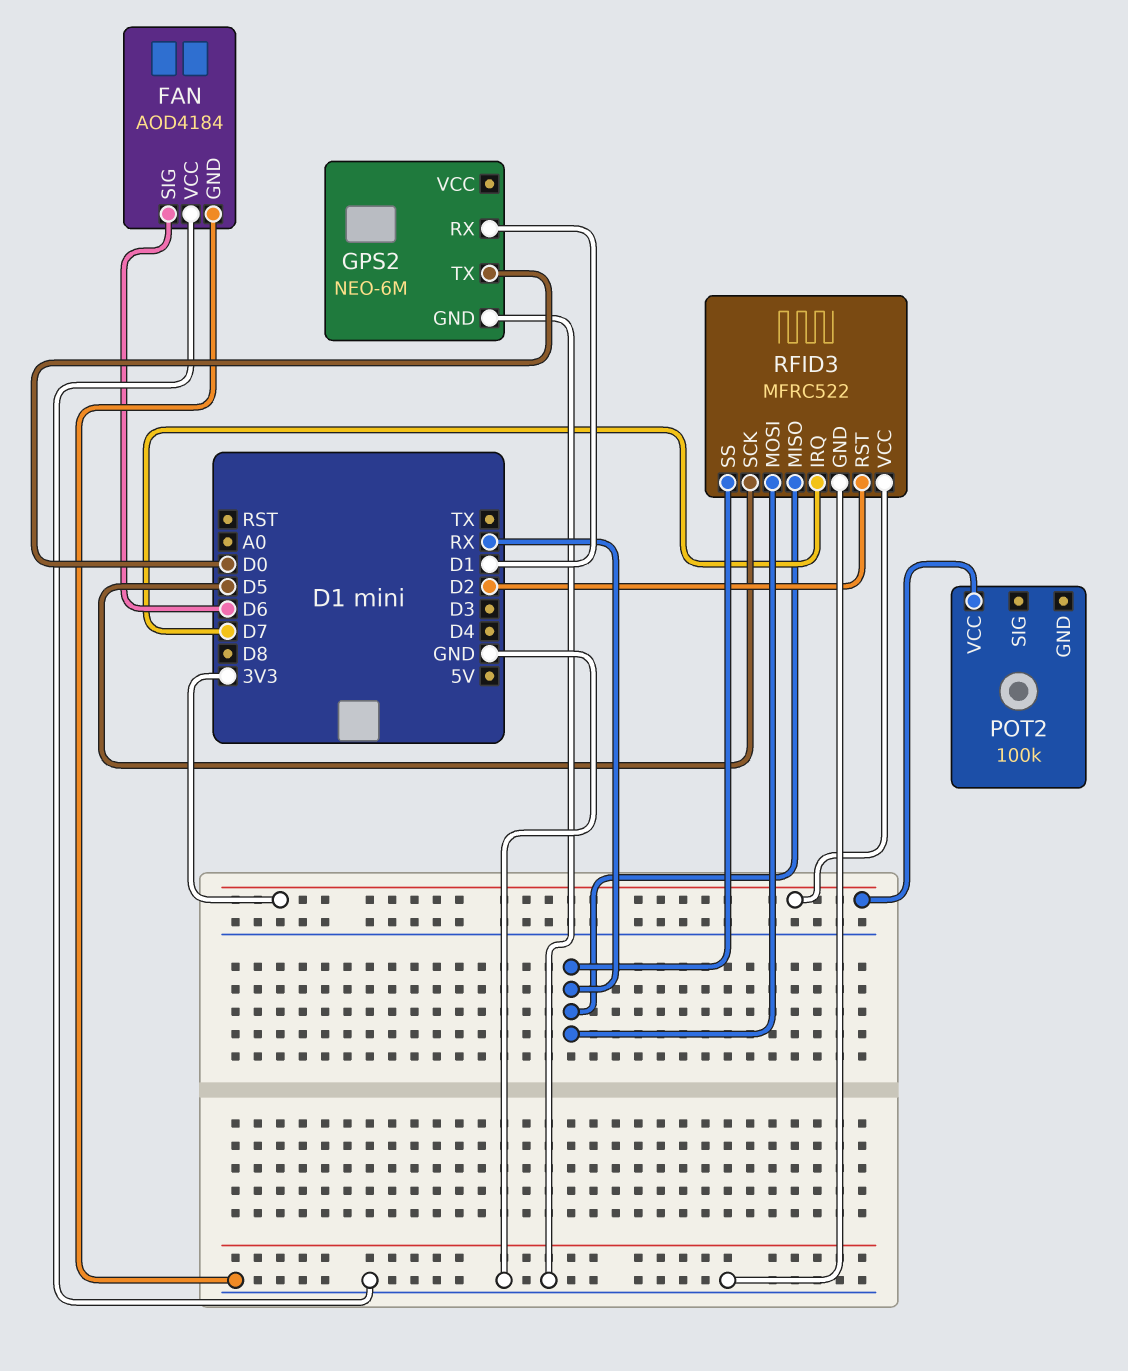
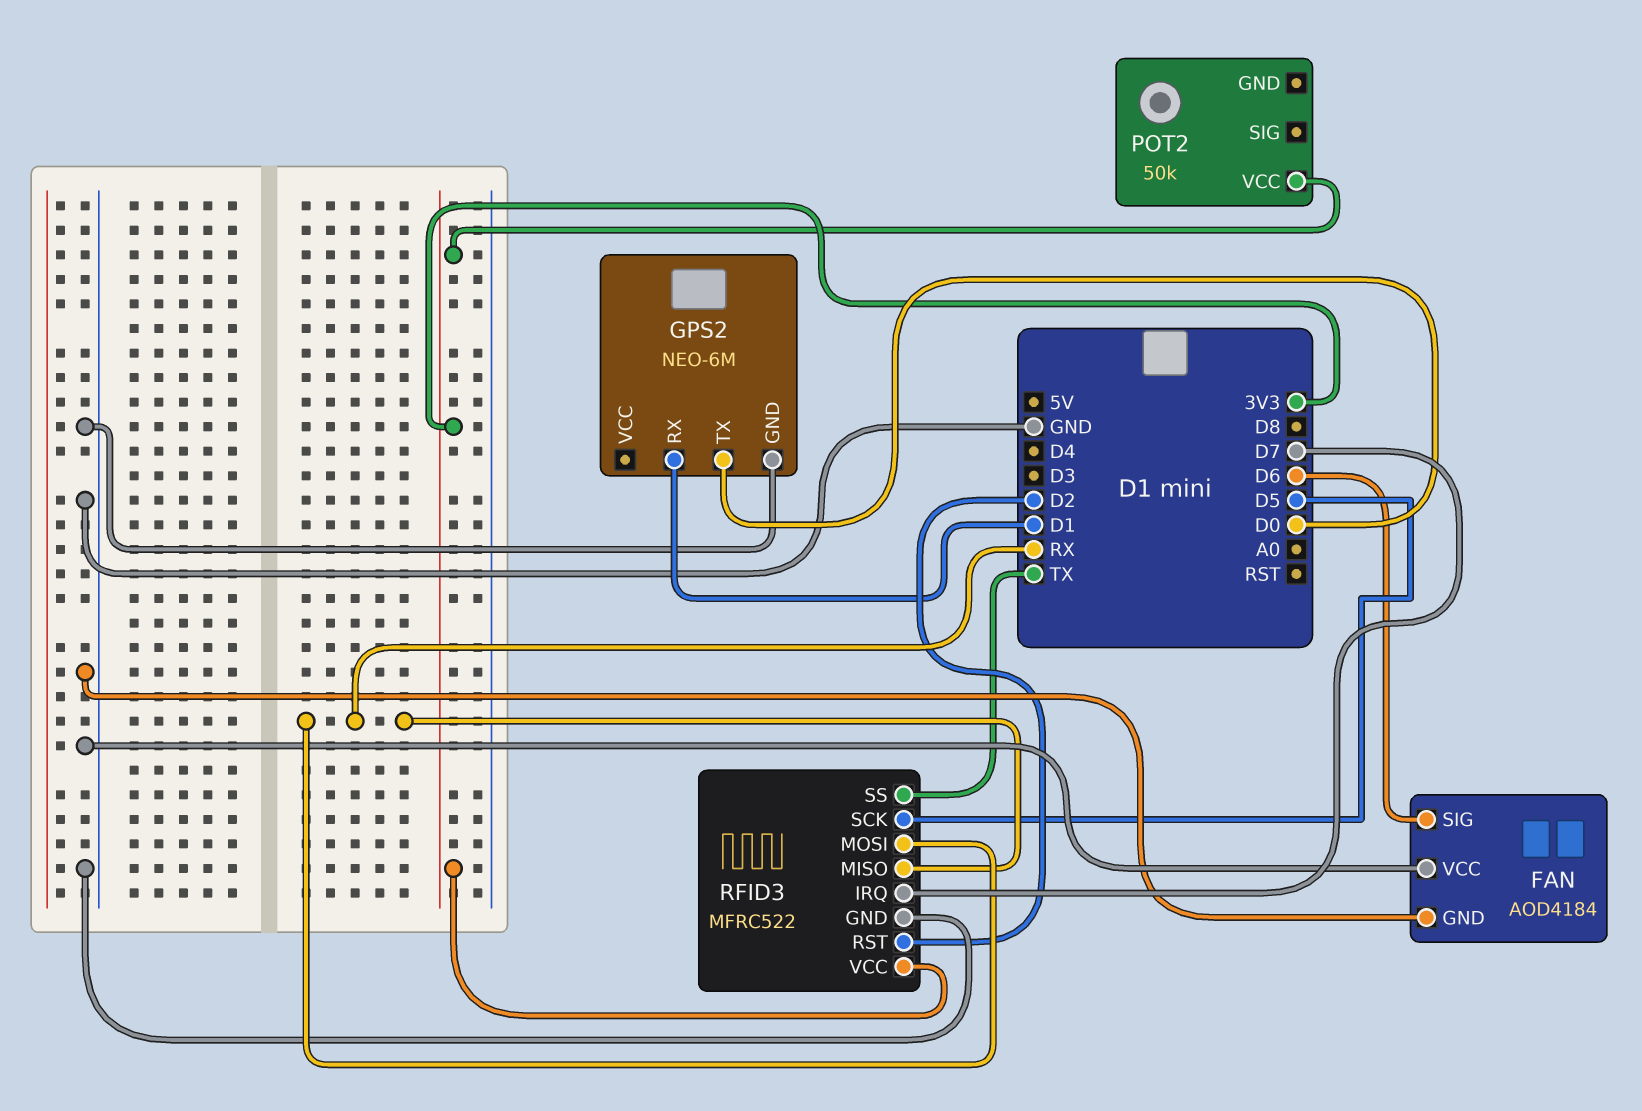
POT2: 100k -> 50k
RFID3 pin SS: RX -> TX

